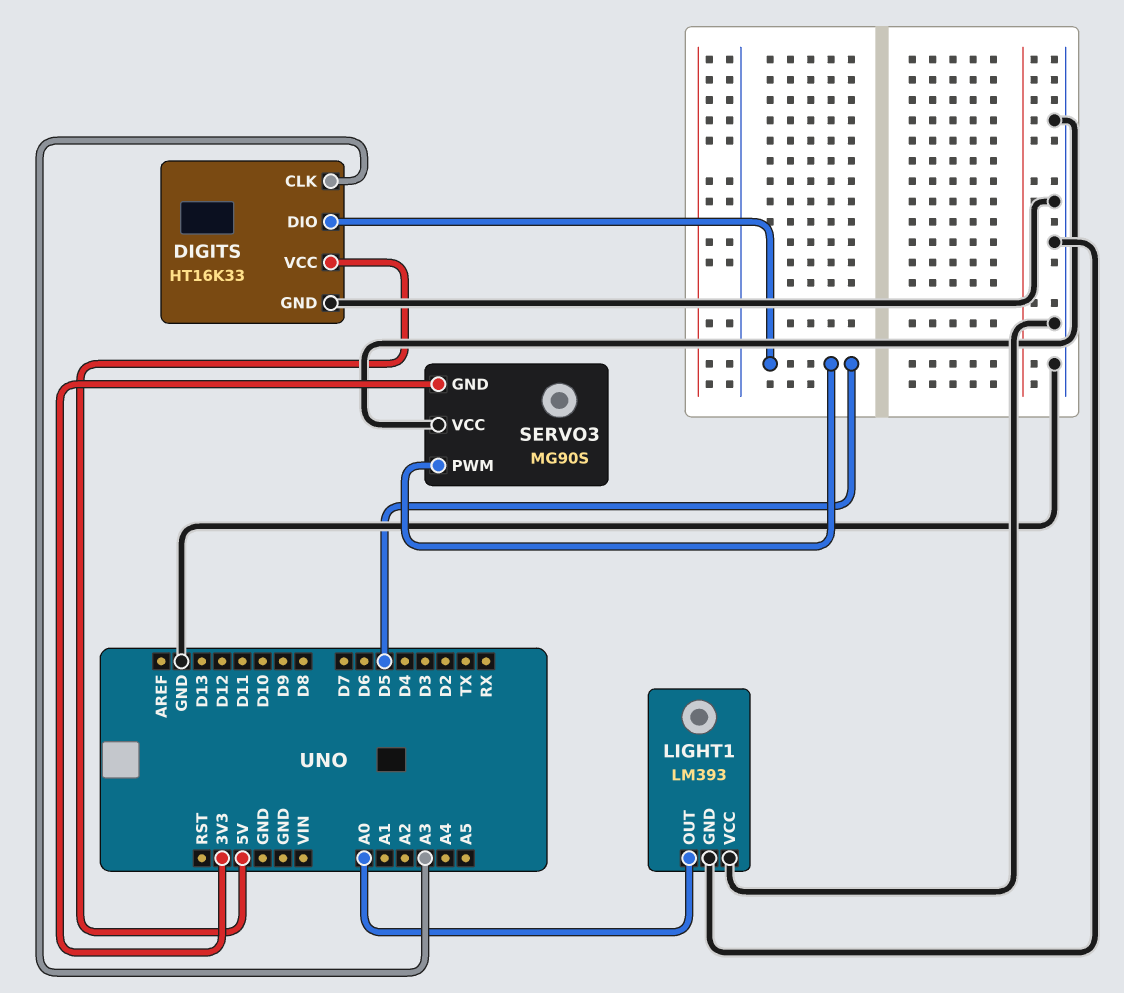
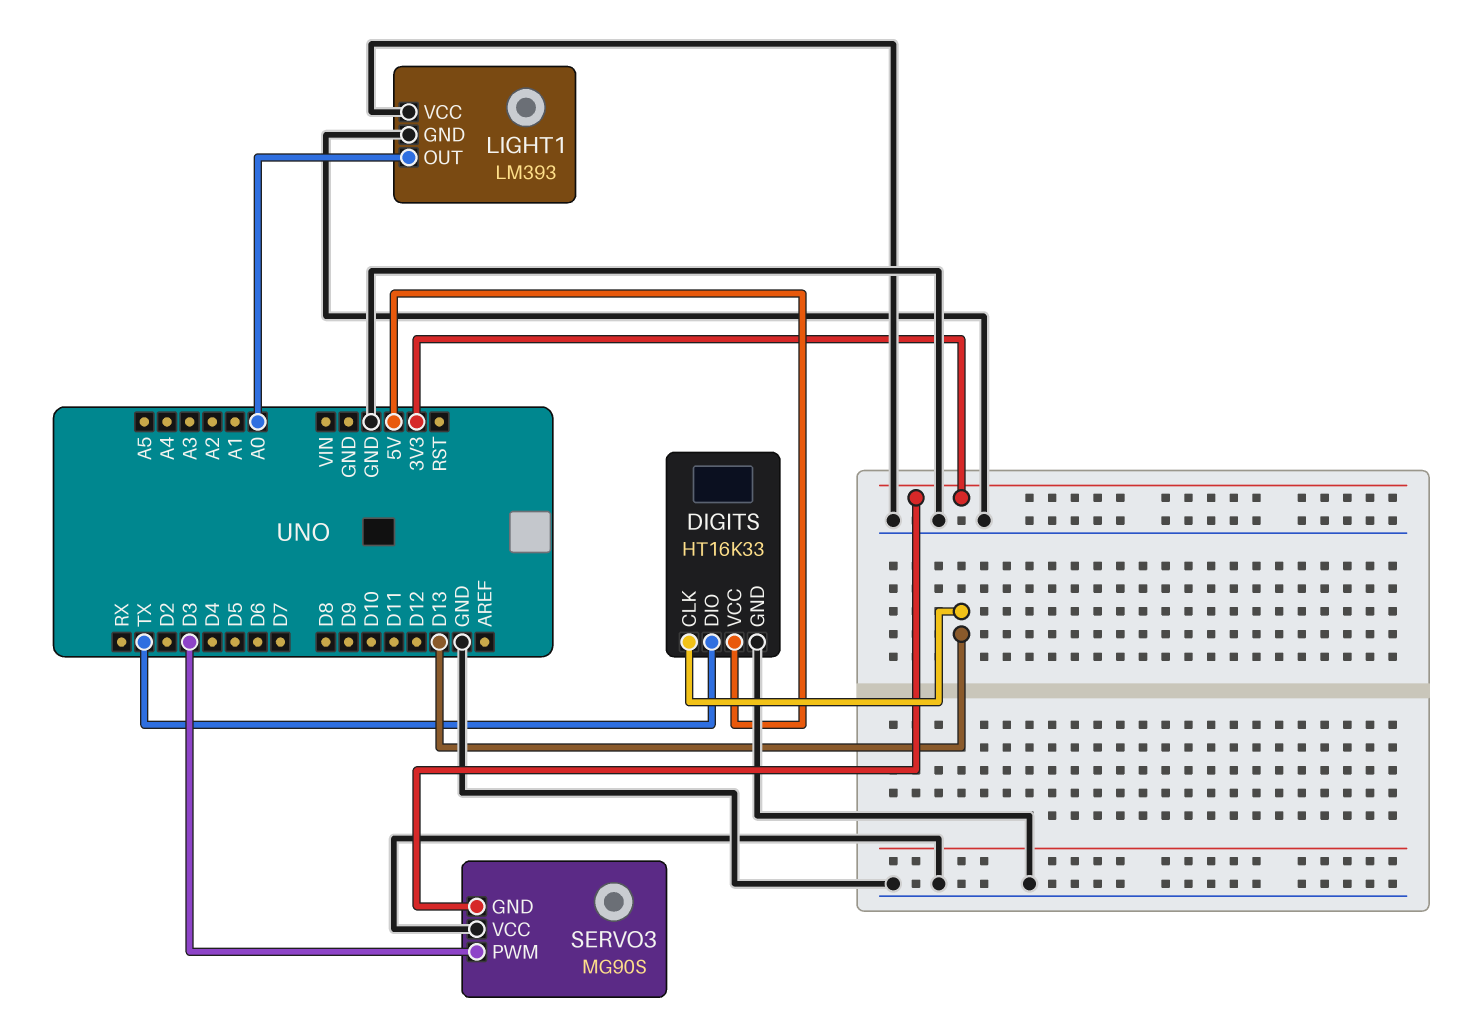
DIGITS pin CLK: A3 -> D13
DIGITS pin DIO: D5 -> TX
SERVO3 pin PWM: D5 -> D3

